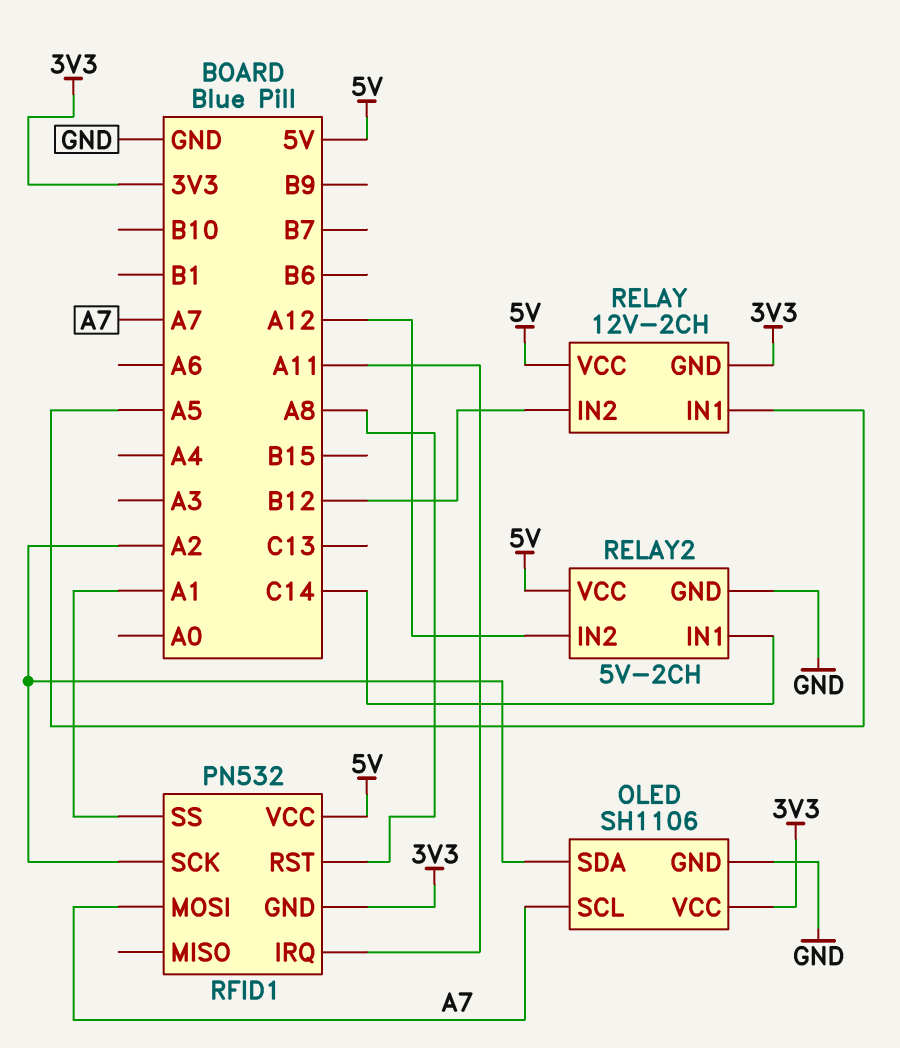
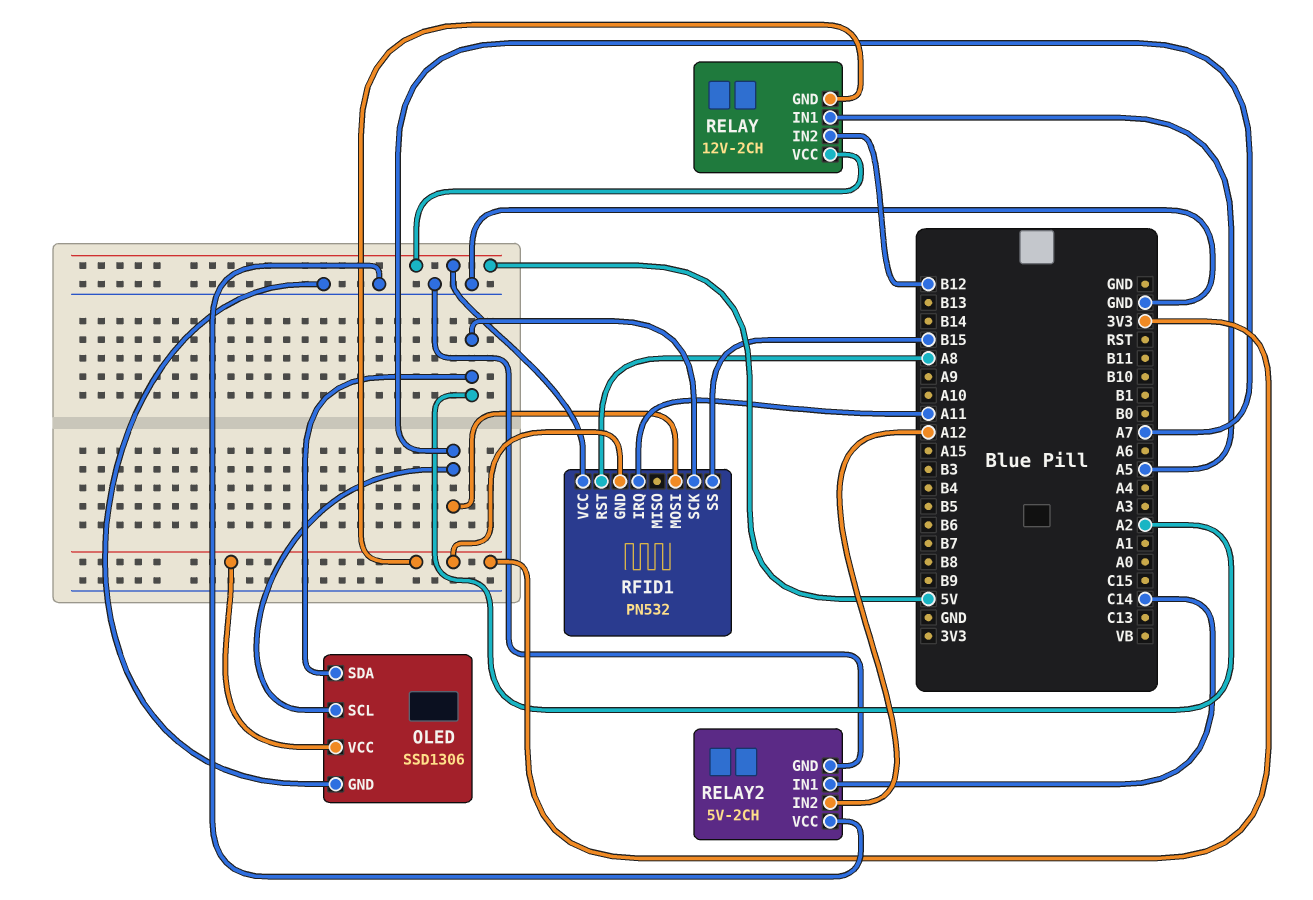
OLED: SH1106 -> SSD1306
RELAY2 pin VCC: 5V -> GND
RFID1 pin SS: A1 -> B15

